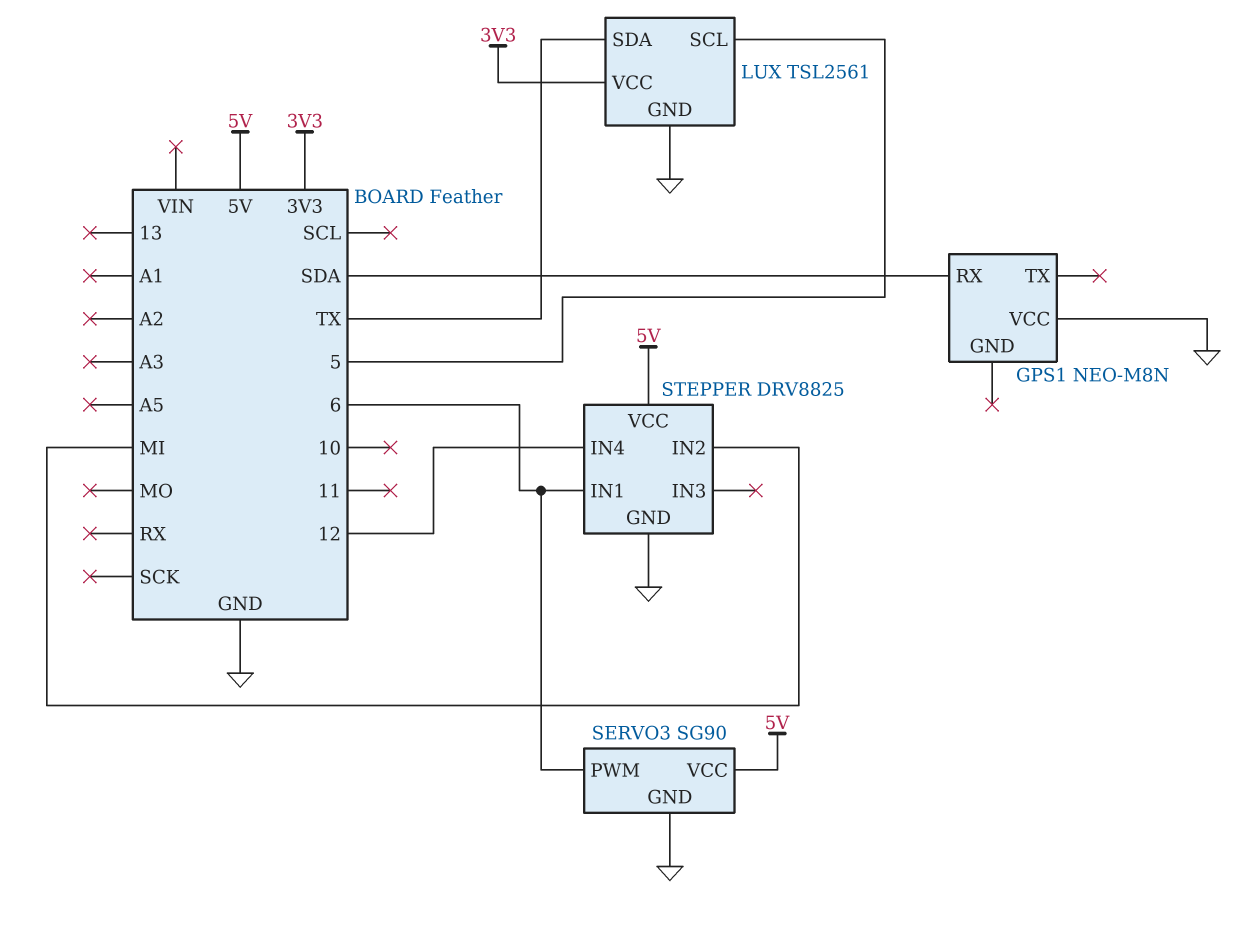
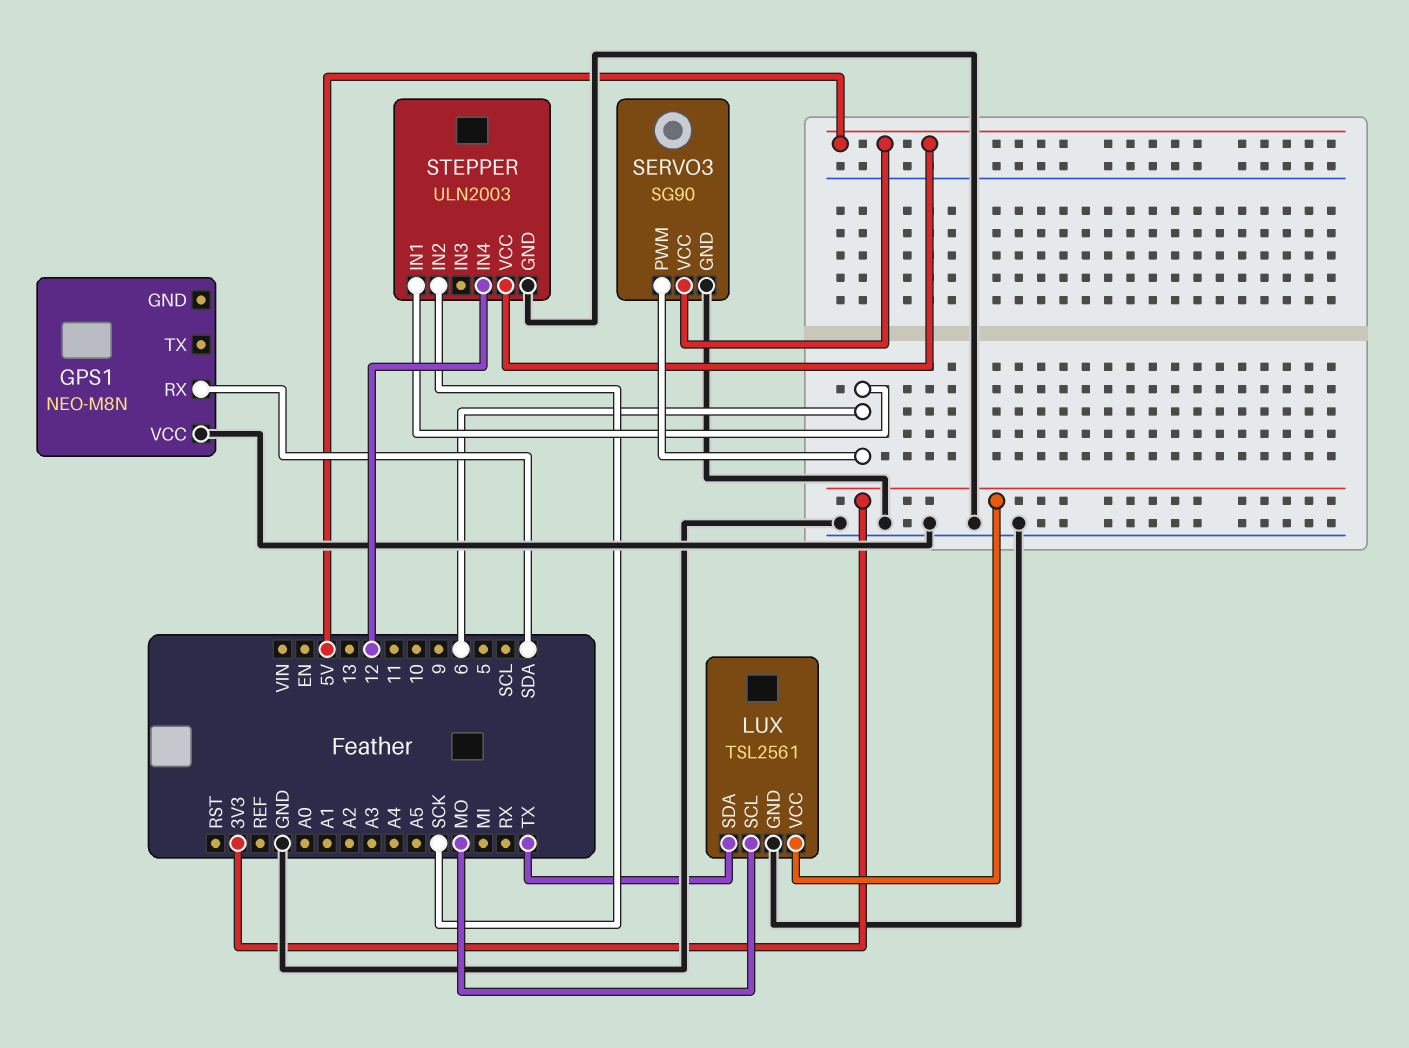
LUX pin SCL: 5 -> MO
STEPPER: DRV8825 -> ULN2003
STEPPER pin IN2: MI -> SCK

